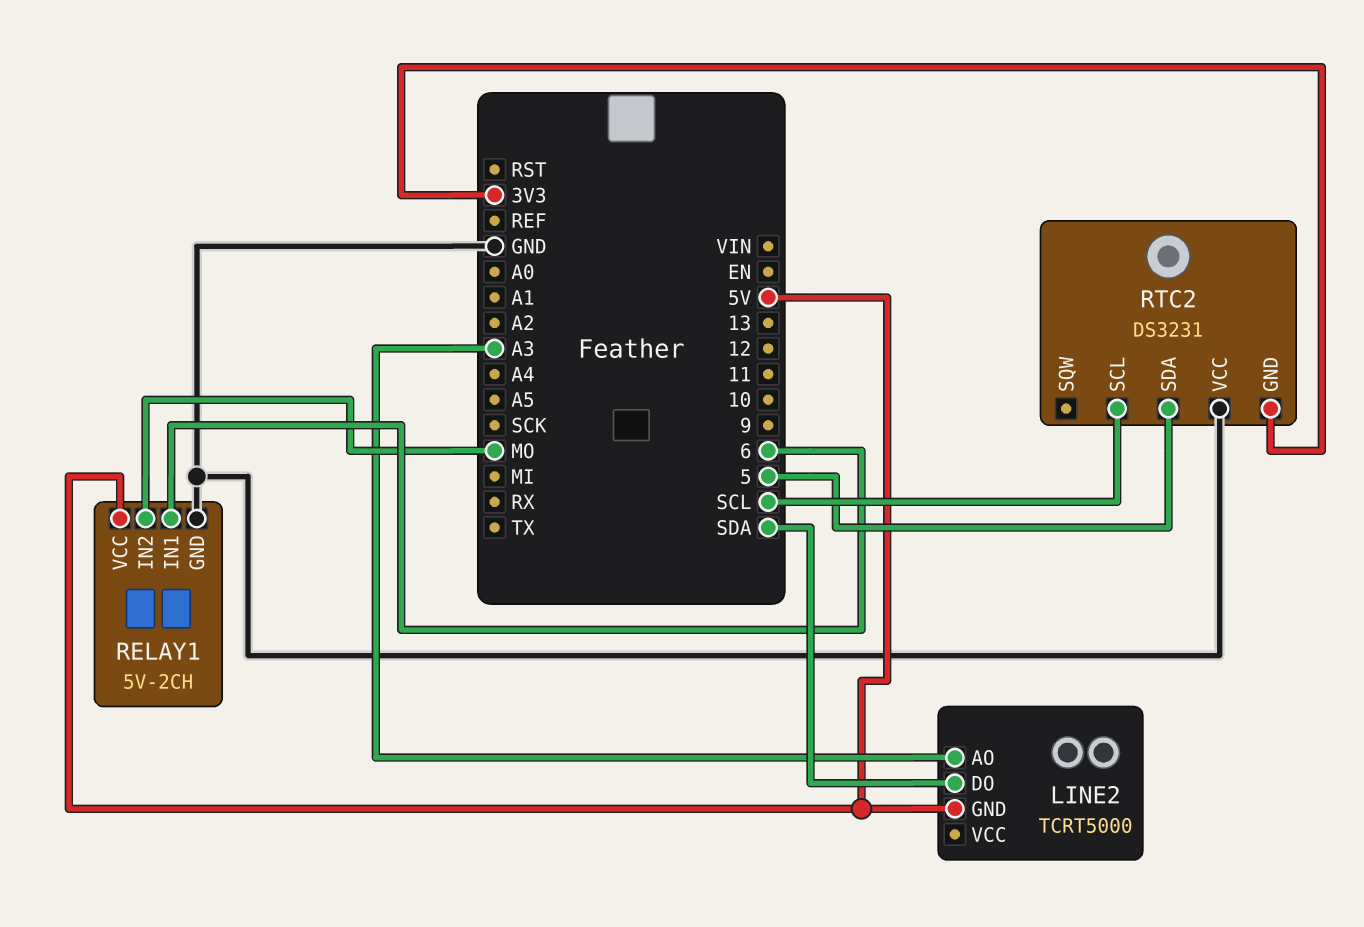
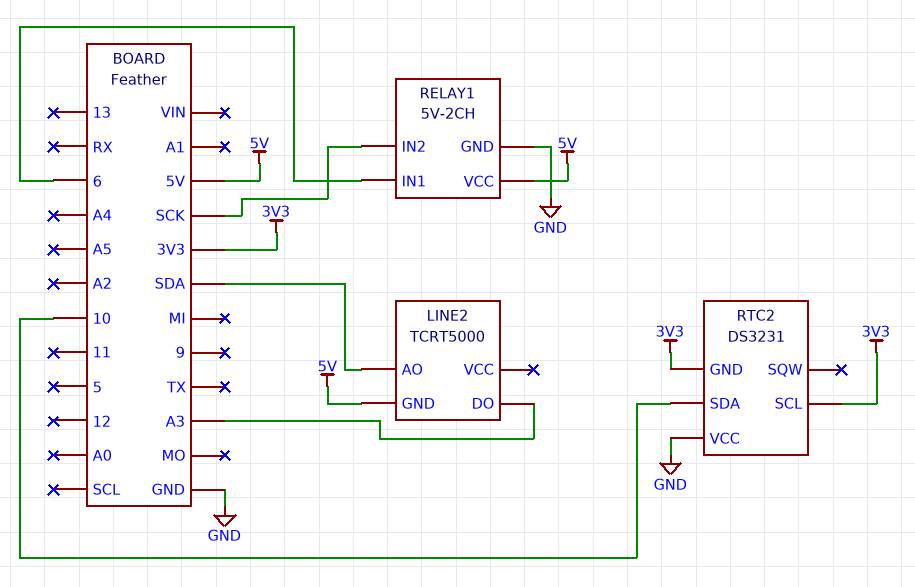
LINE2 pin AO: A3 -> SDA
LINE2 pin DO: SDA -> A3
RELAY1 pin IN2: MO -> SCK
RTC2 pin SCL: SCL -> 3V3
RTC2 pin SDA: 5 -> 10

